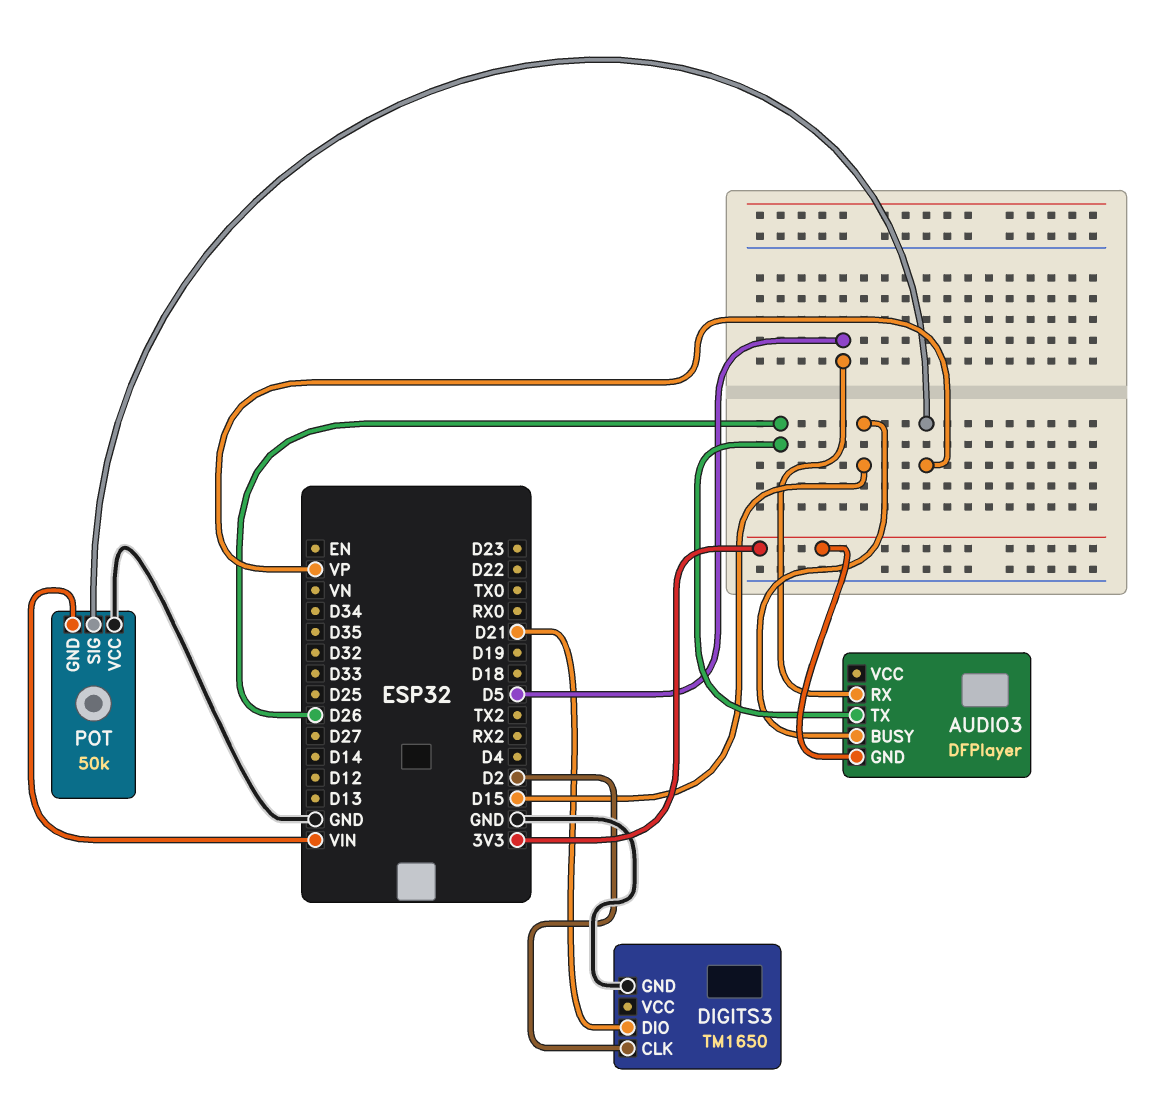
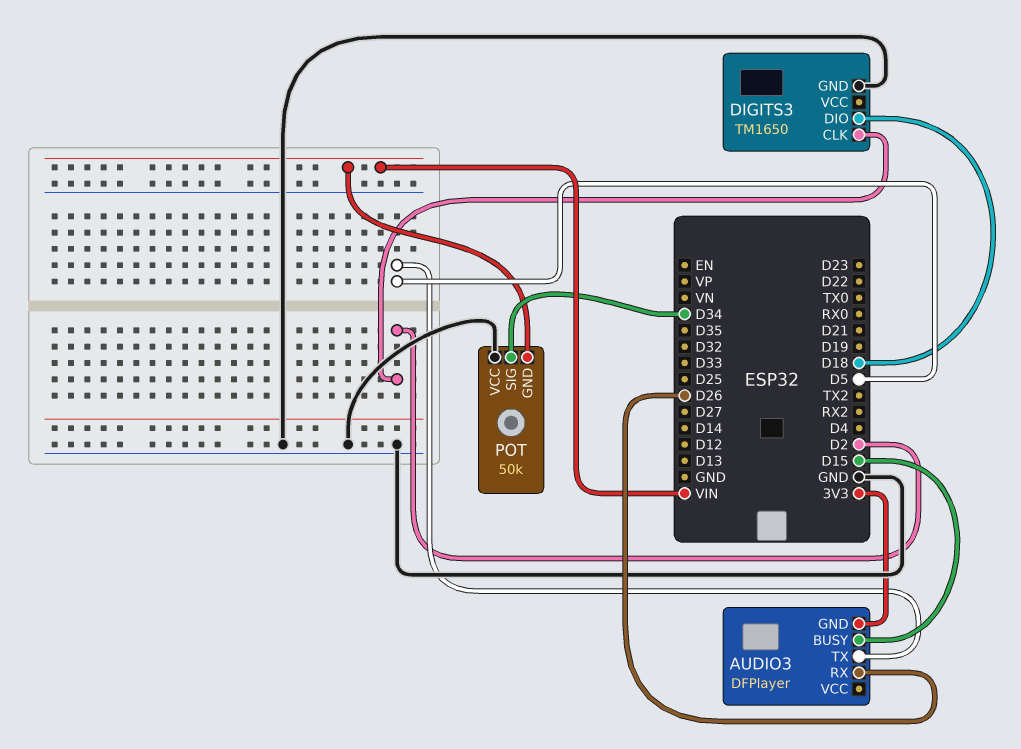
AUDIO3 pin RX: D5 -> D26
AUDIO3 pin TX: D26 -> D5
DIGITS3 pin DIO: D21 -> D18
POT pin SIG: VP -> D34

